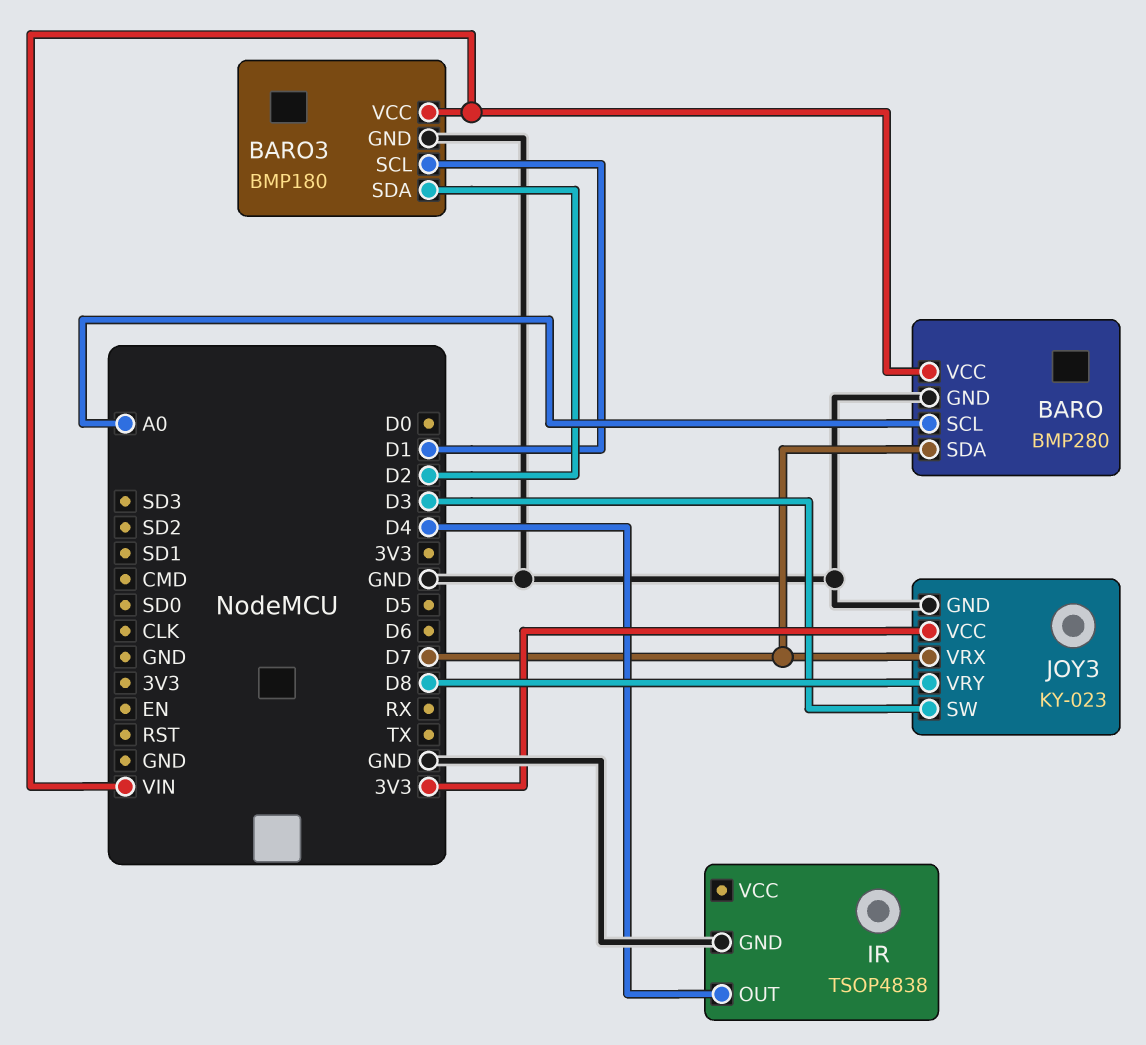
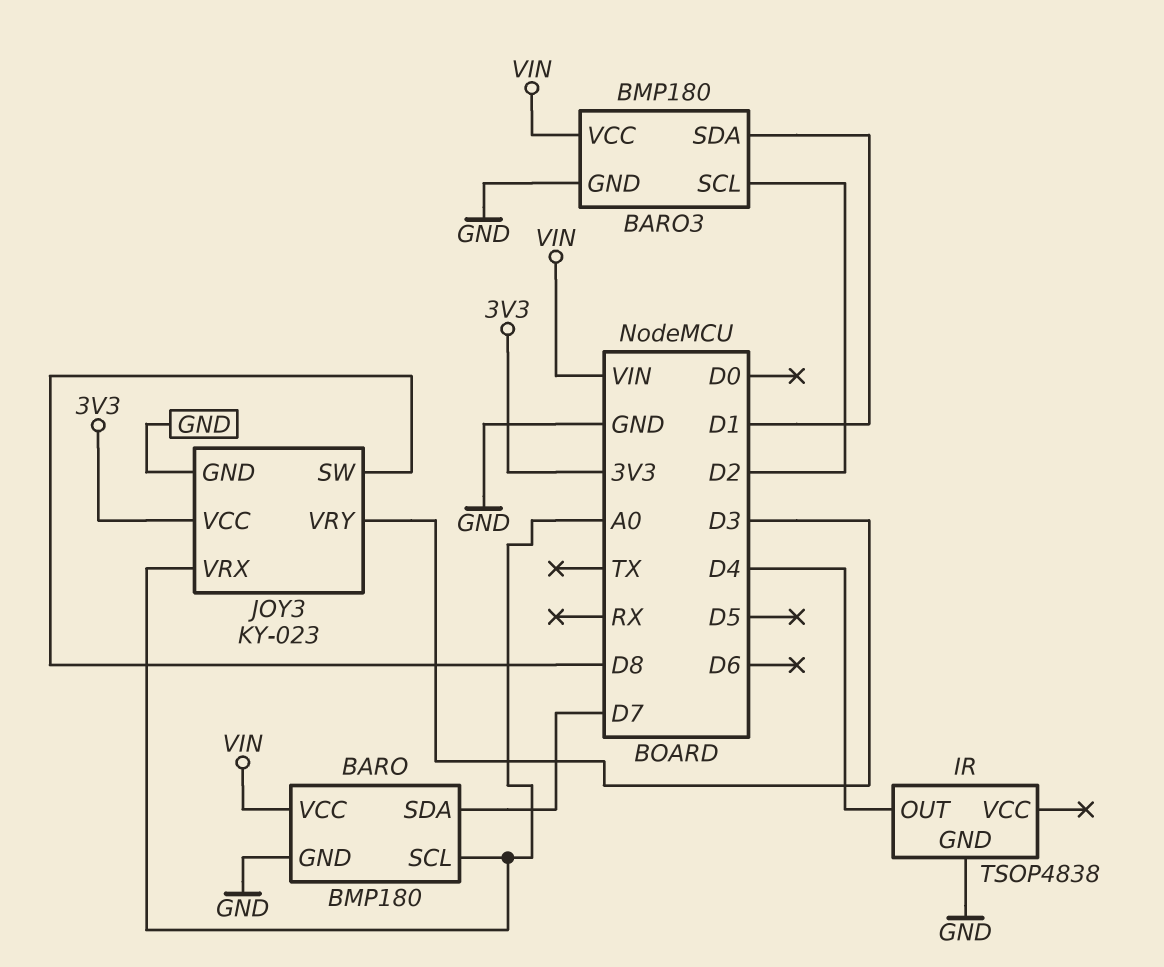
BARO: BMP280 -> BMP180
BARO3 pin SCL: D1 -> D2
BARO3 pin SDA: D2 -> D1
JOY3 pin SW: D3 -> D8
JOY3 pin VRX: D7 -> A0
JOY3 pin VRY: D8 -> D3

